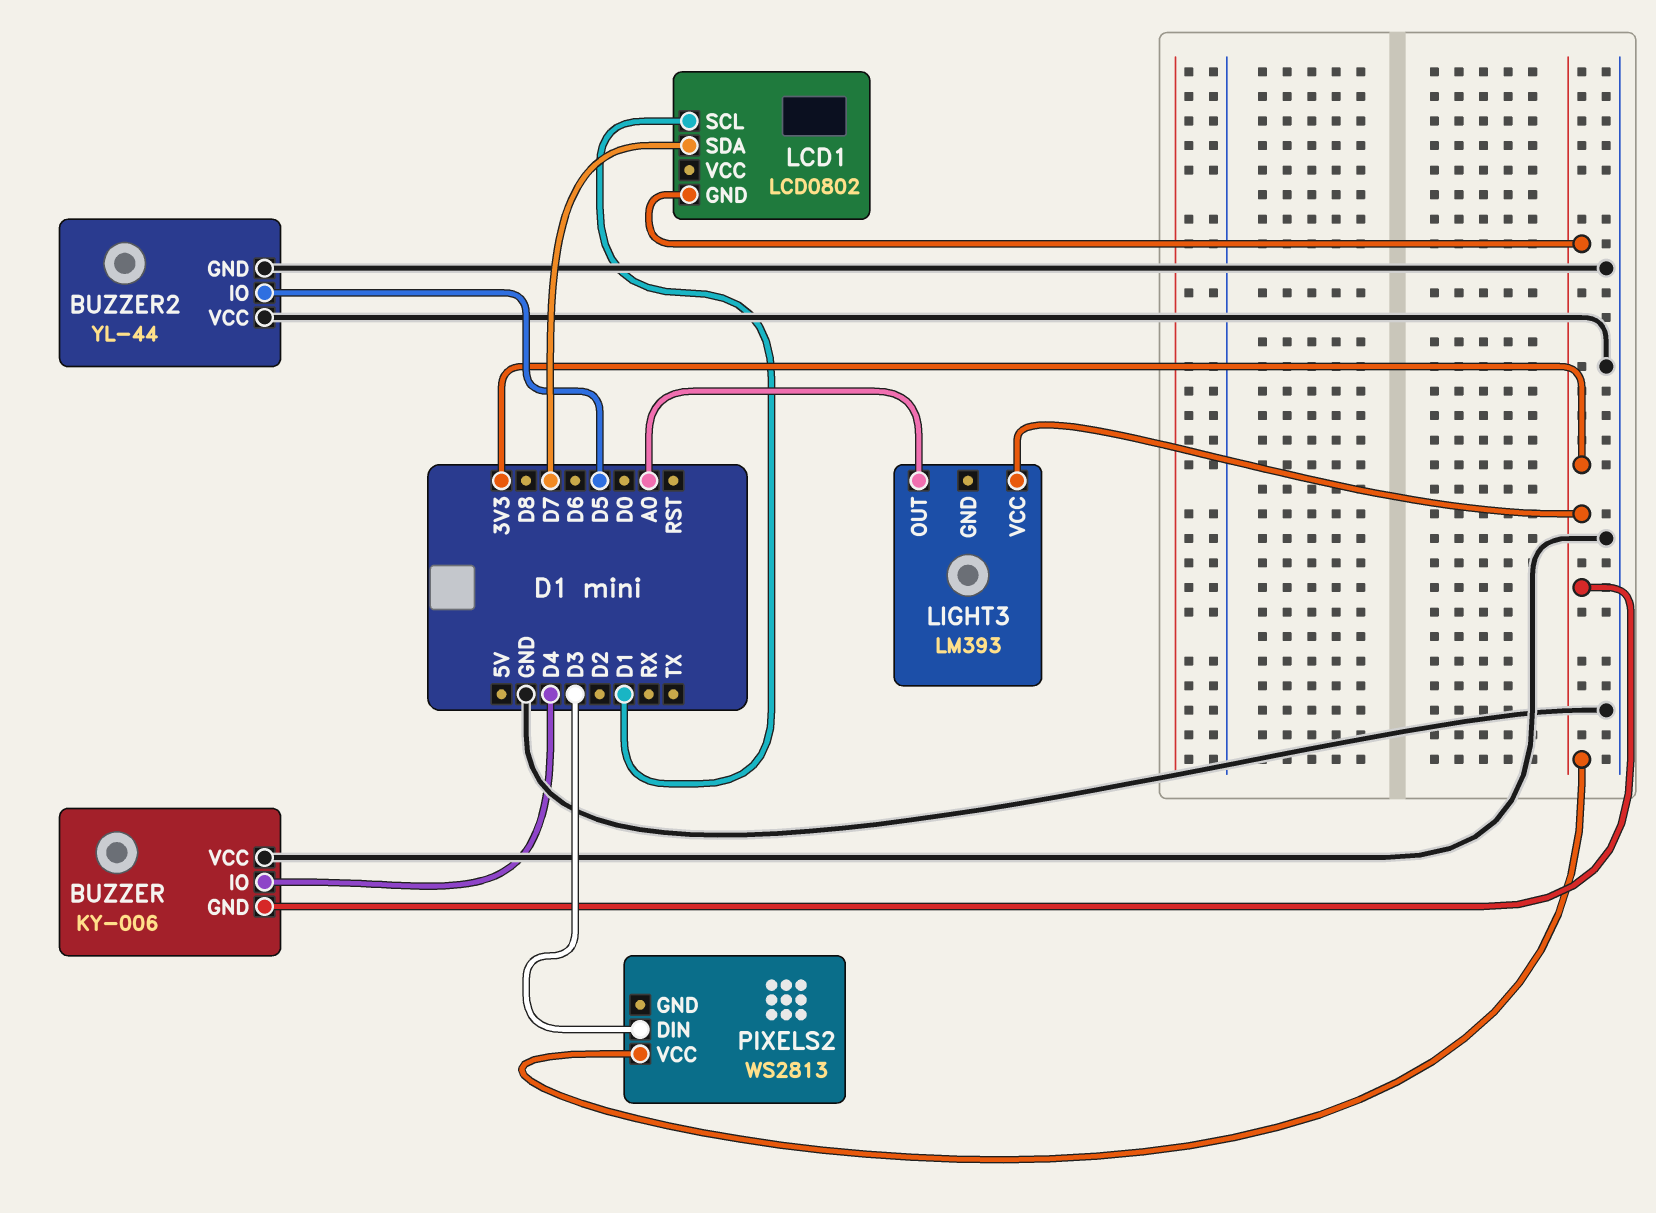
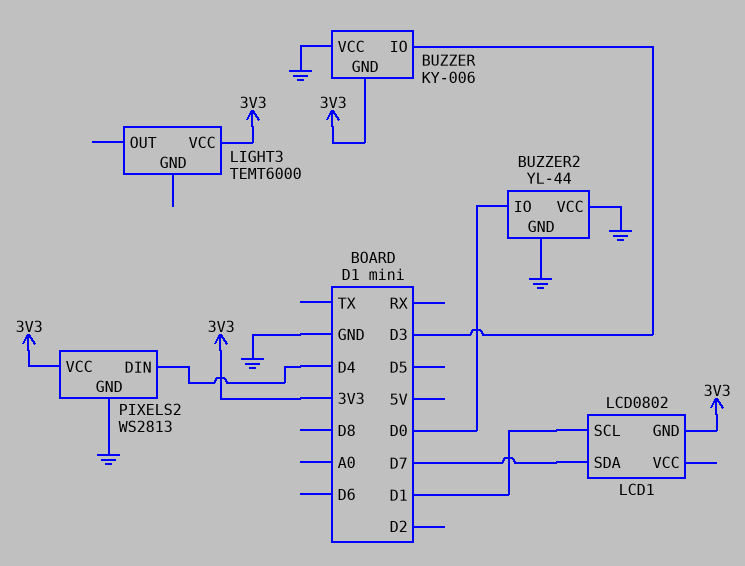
BUZZER pin IO: D4 -> D3
BUZZER2 pin IO: D5 -> D0
LIGHT3: LM393 -> TEMT6000
LIGHT3 pin OUT: A0 -> none
PIXELS2 pin DIN: D3 -> D4
PIXELS2 pin GND: none -> GND

